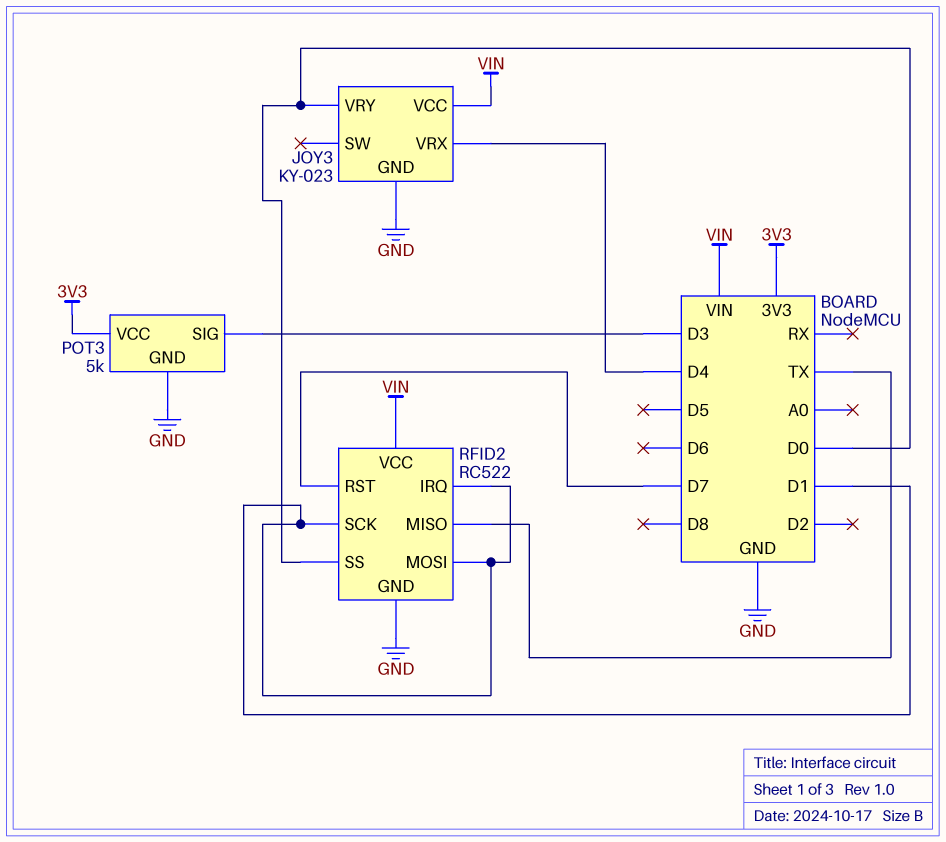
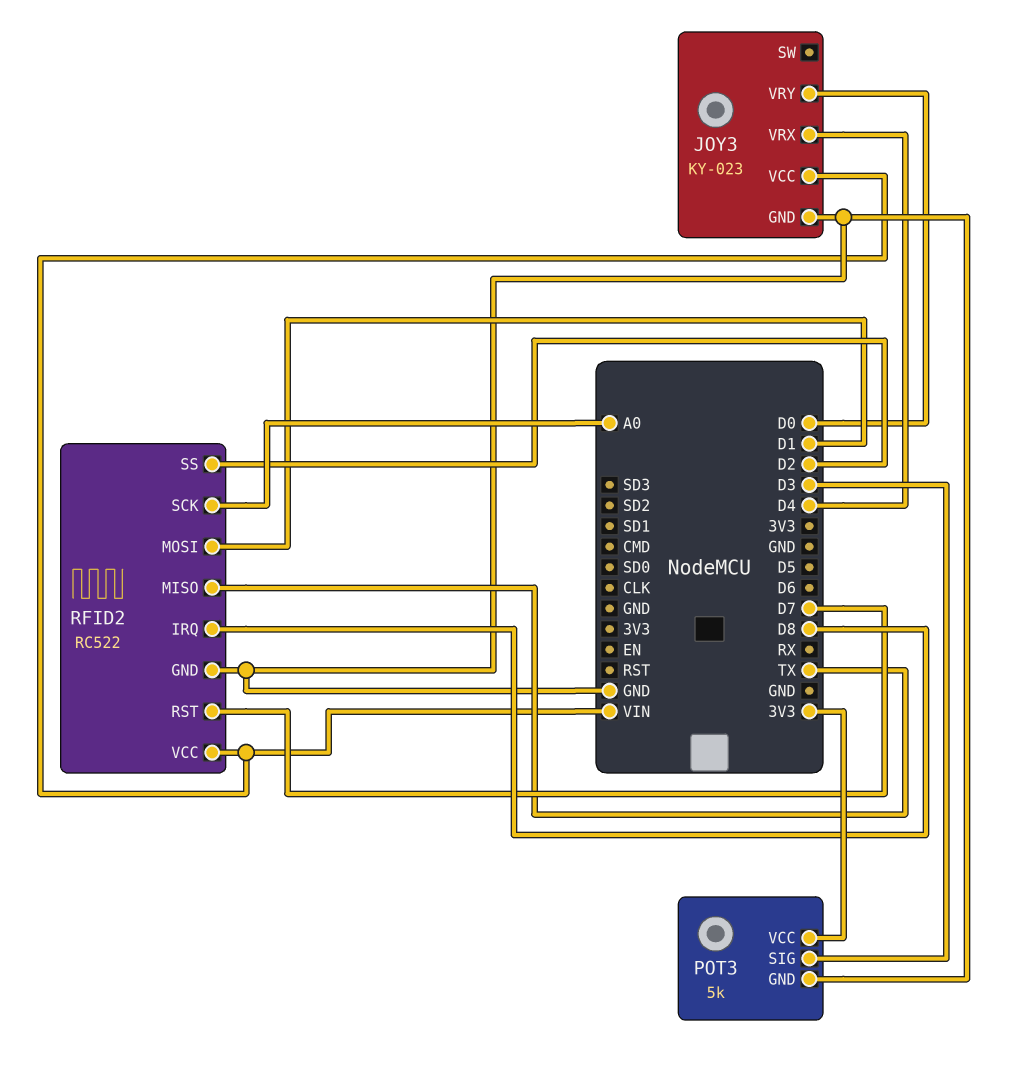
RFID2 pin IRQ: D1 -> D8
RFID2 pin SCK: D1 -> A0
RFID2 pin SS: D0 -> D2

